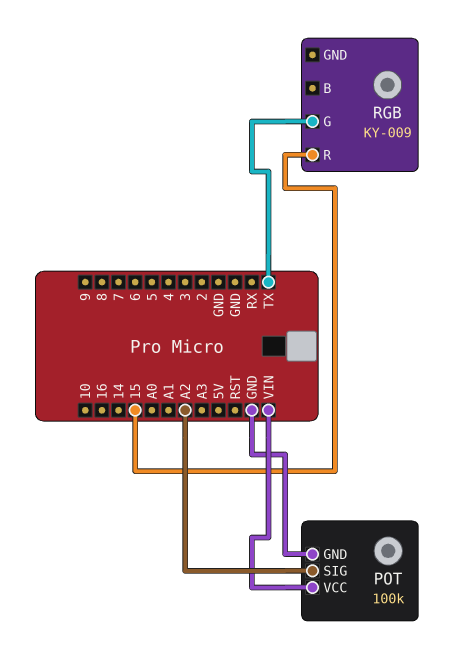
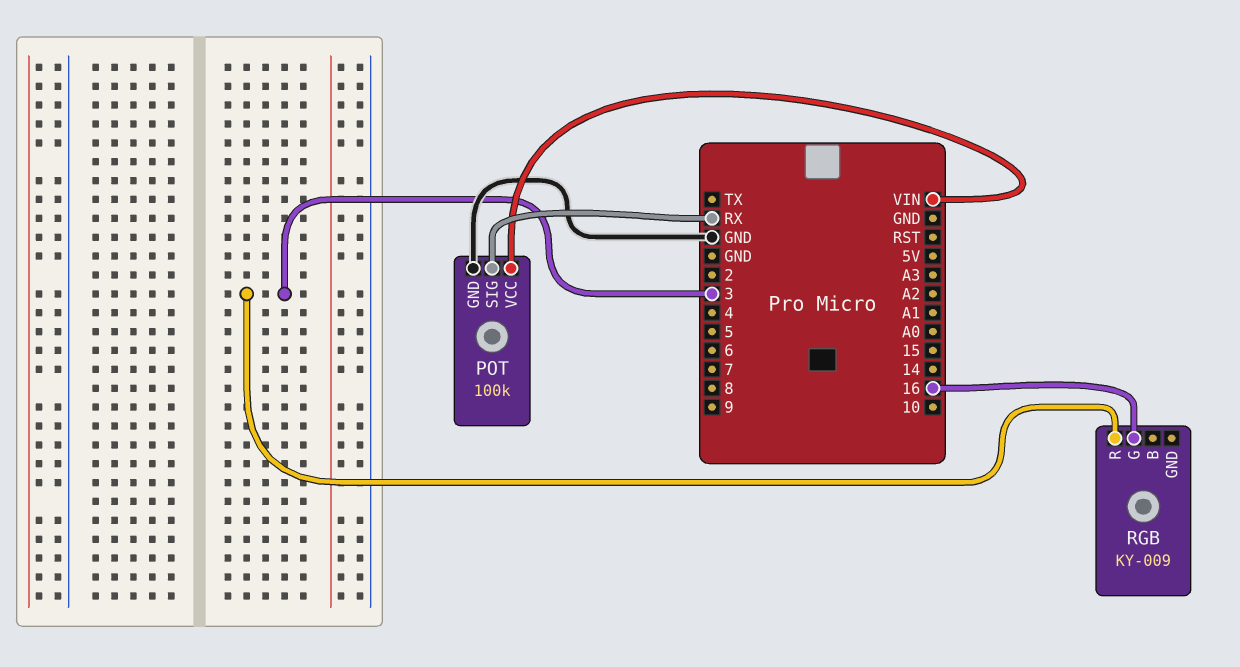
POT pin SIG: A2 -> RX
RGB pin G: TX -> 16
RGB pin R: 15 -> 3

